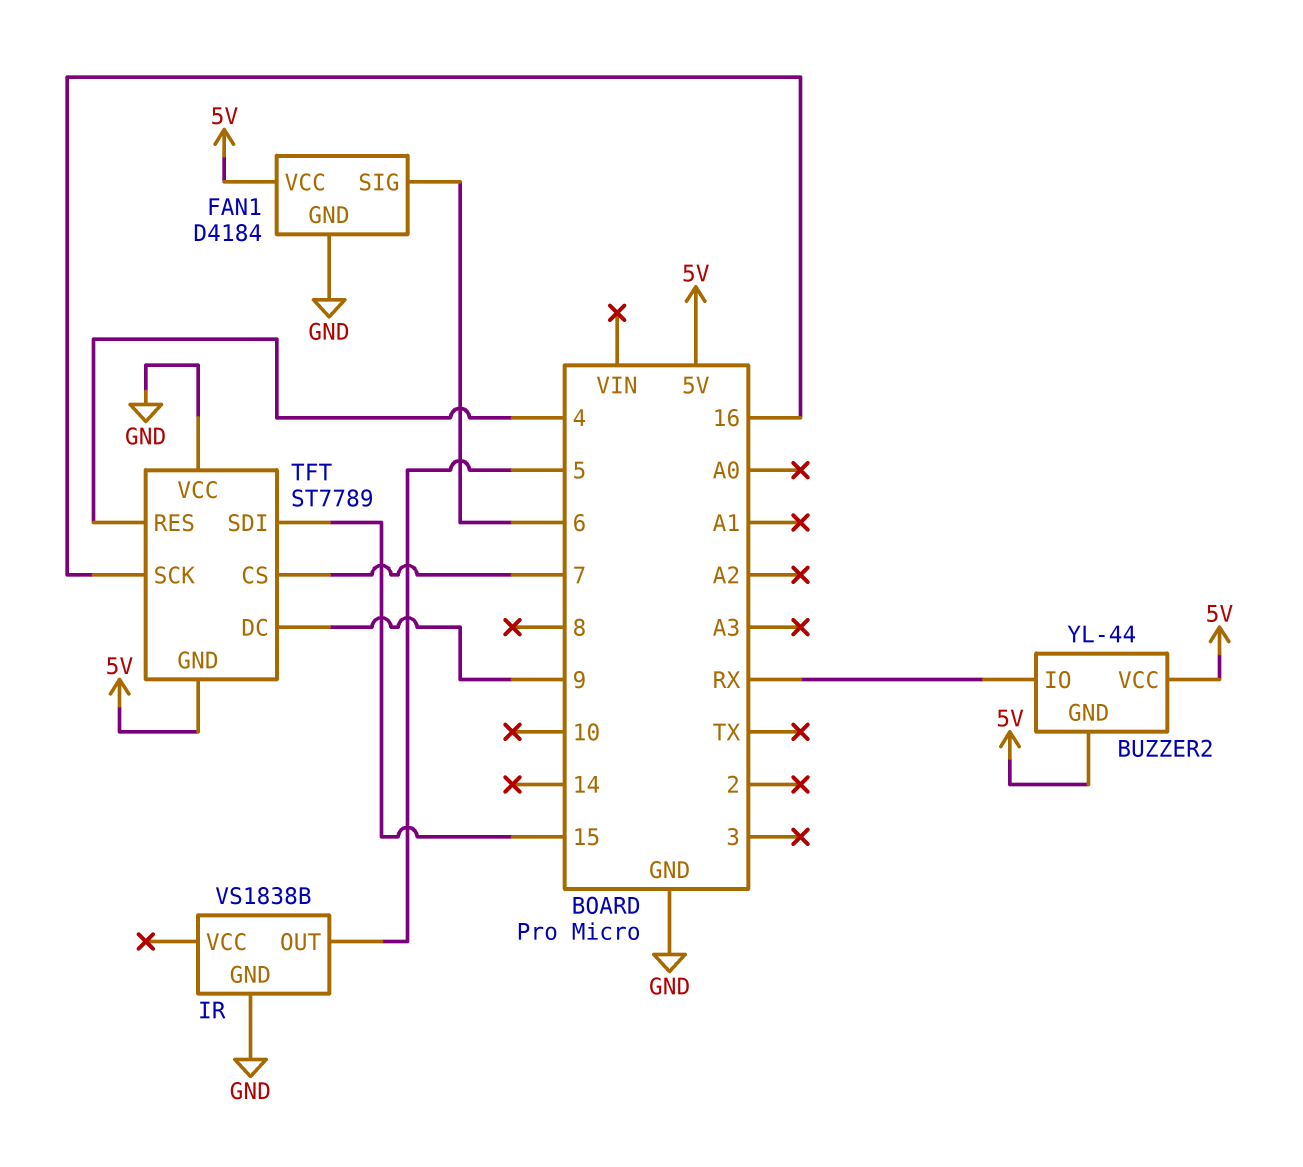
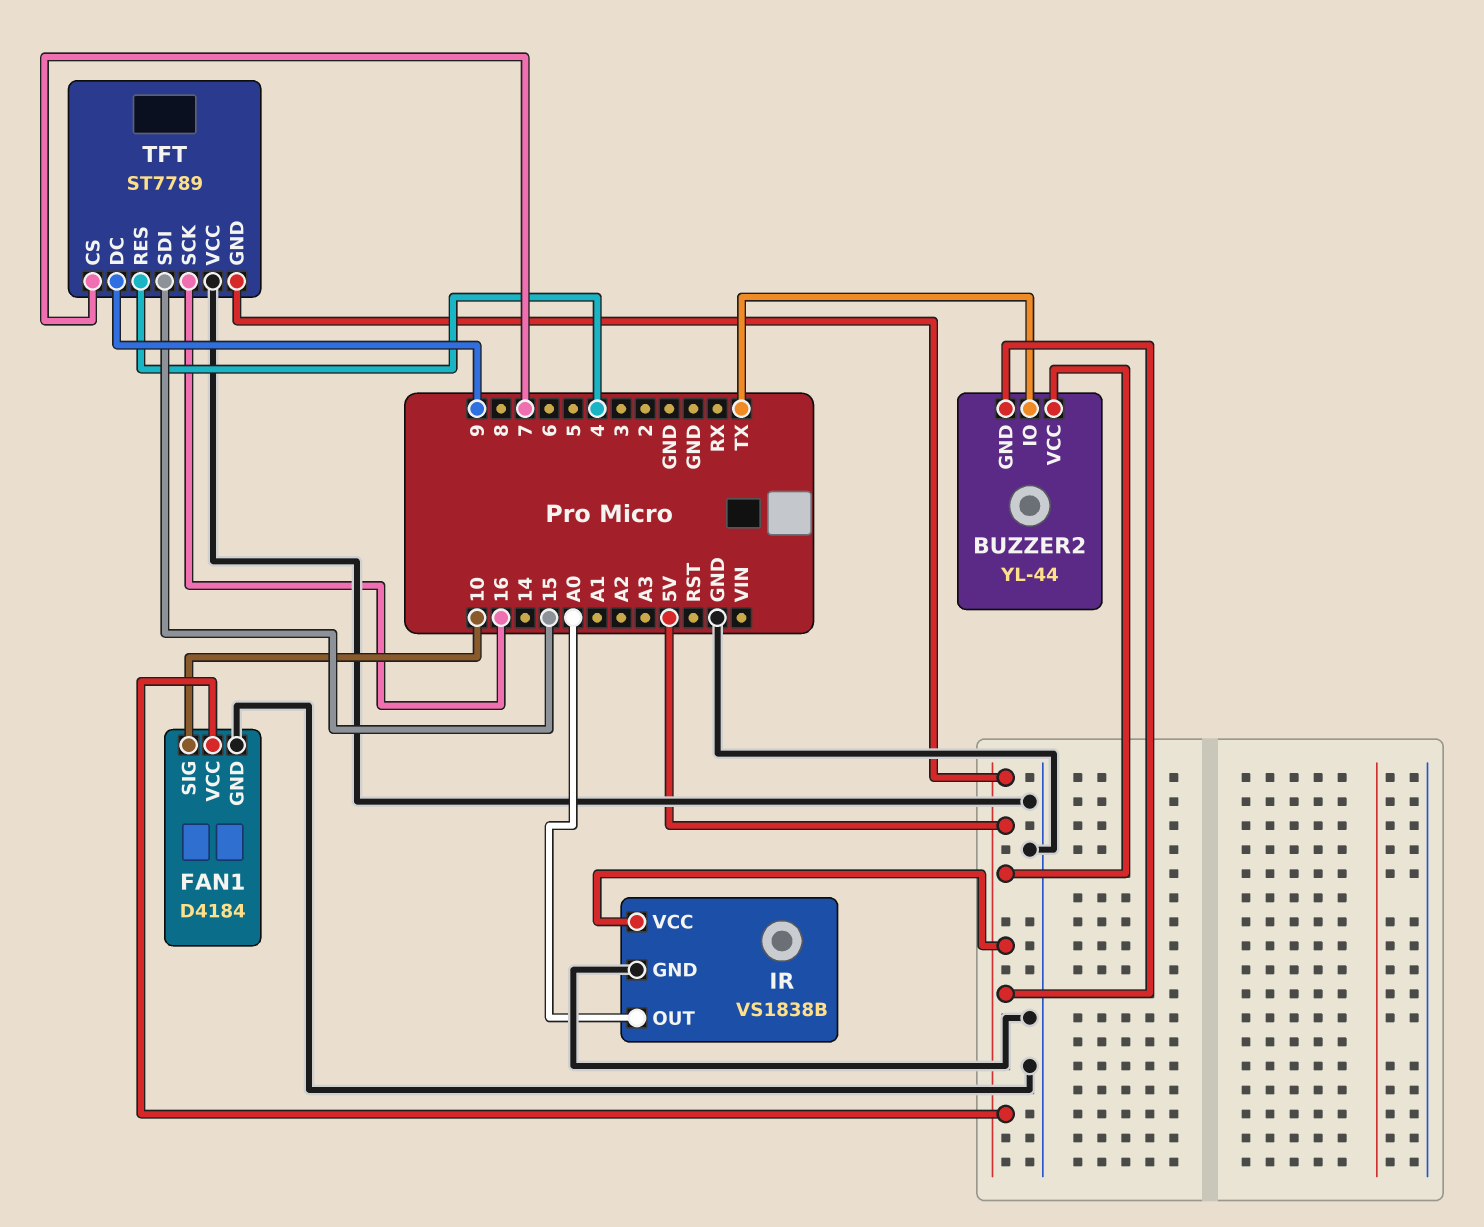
BUZZER2 pin IO: RX -> TX
FAN1 pin SIG: 6 -> 10
IR pin OUT: 5 -> A0
IR pin VCC: none -> 5V

